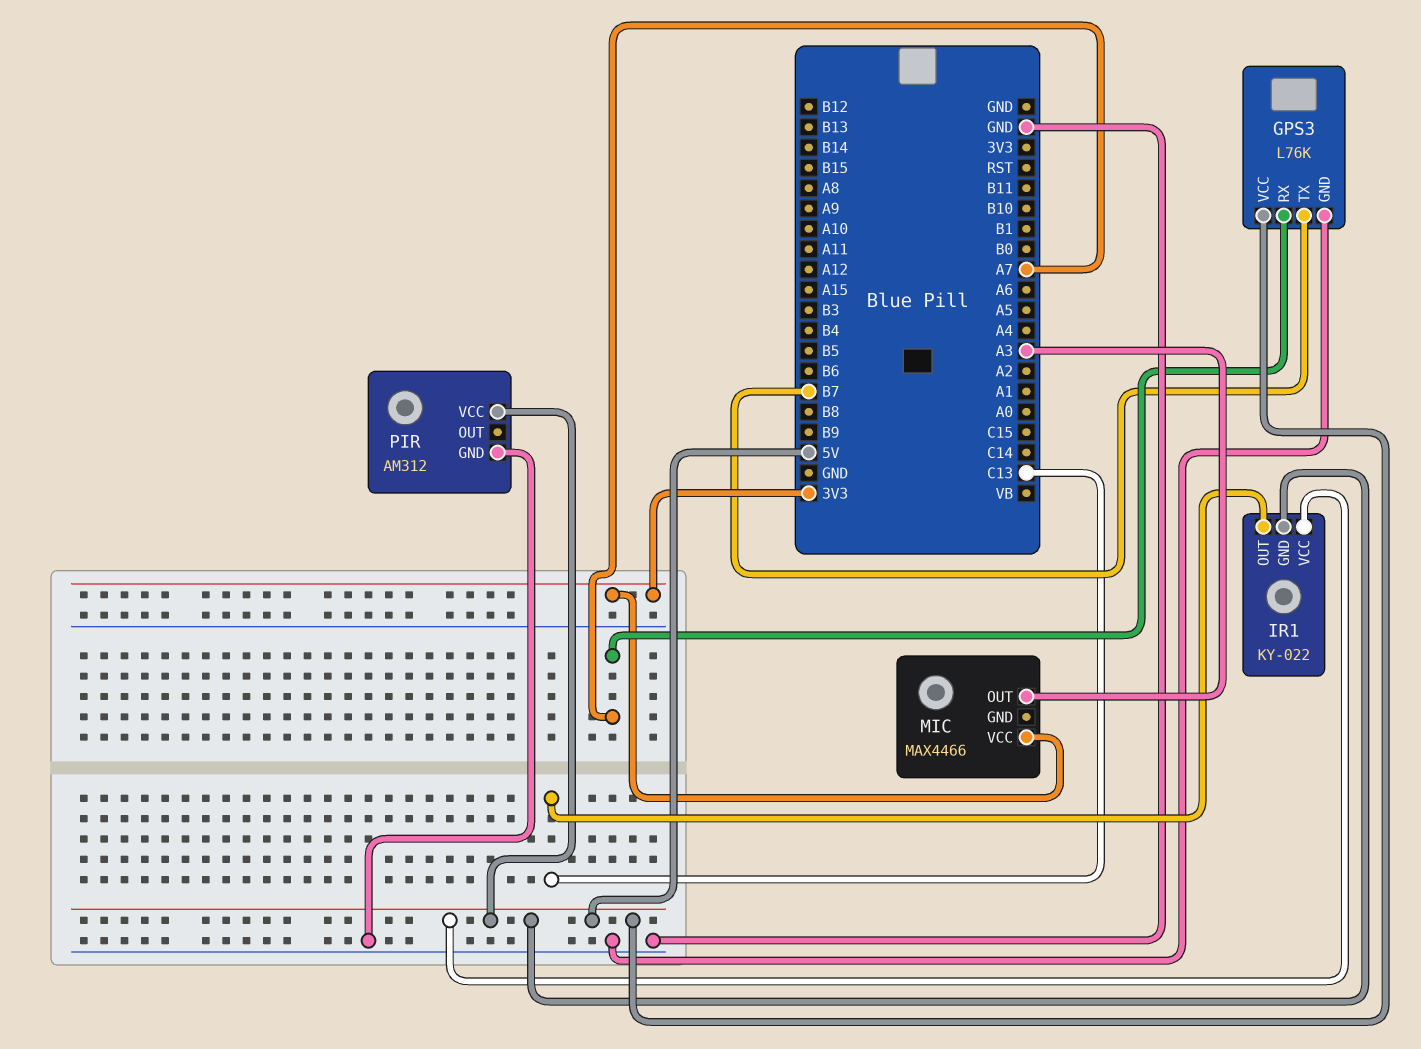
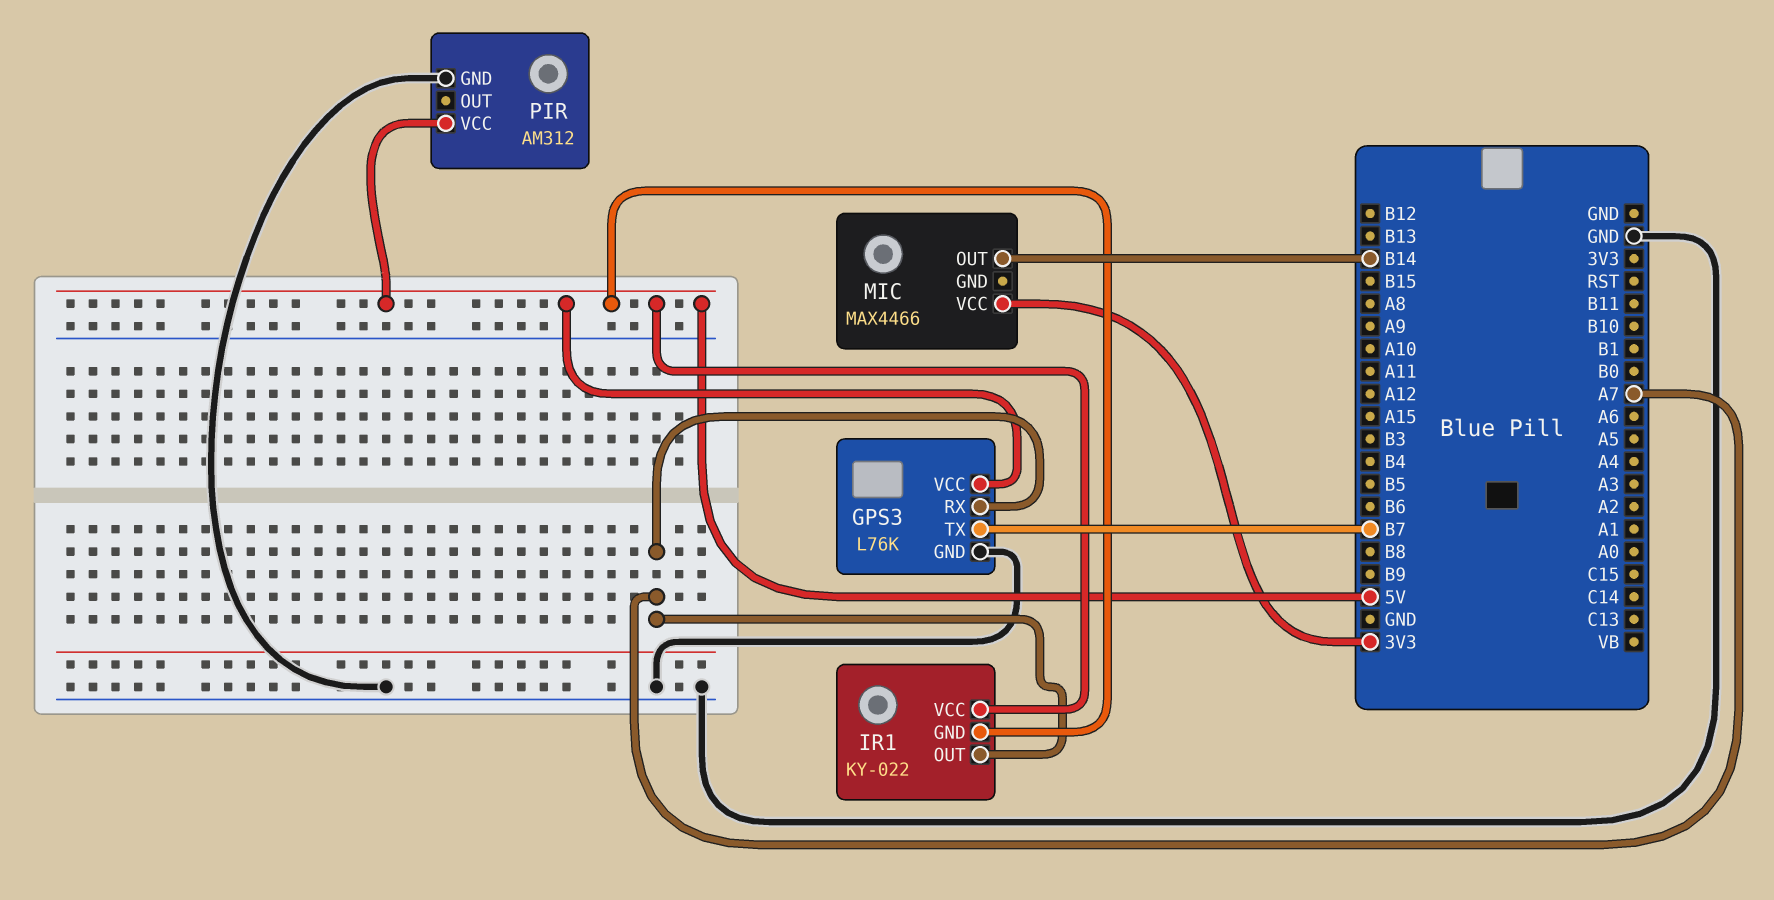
IR1 pin OUT: C13 -> A7
MIC pin OUT: A3 -> B14

